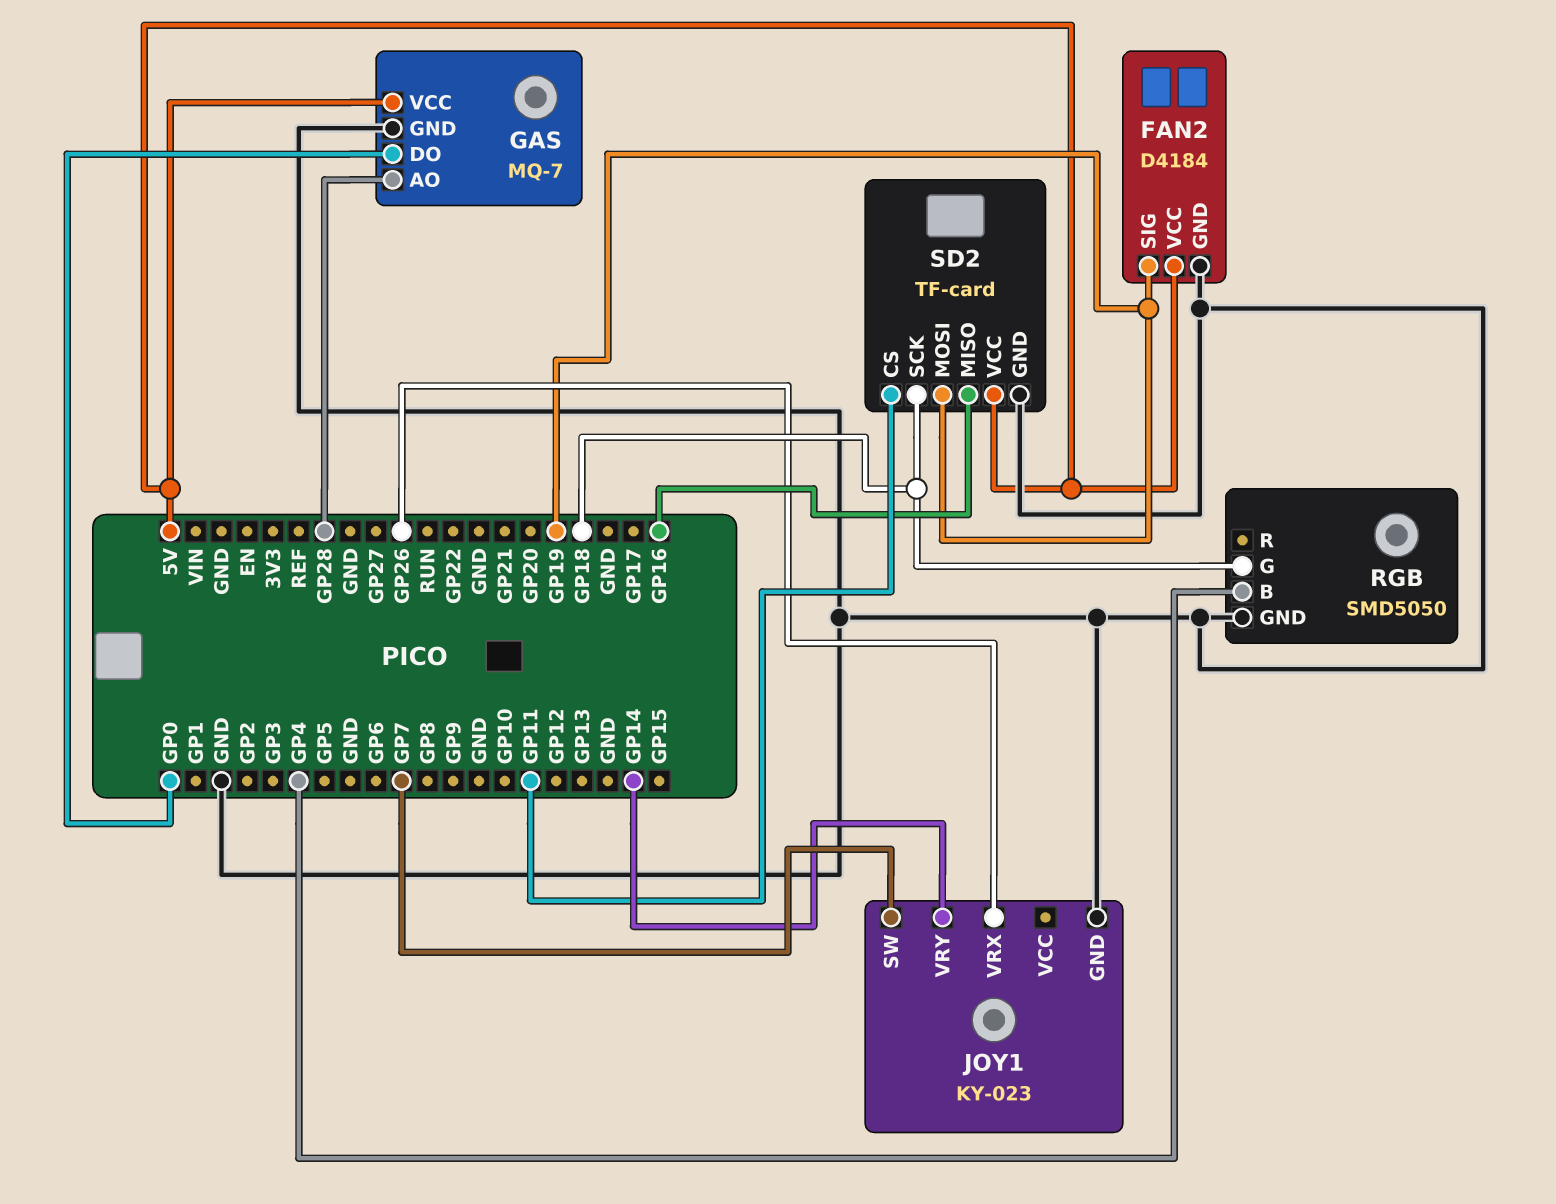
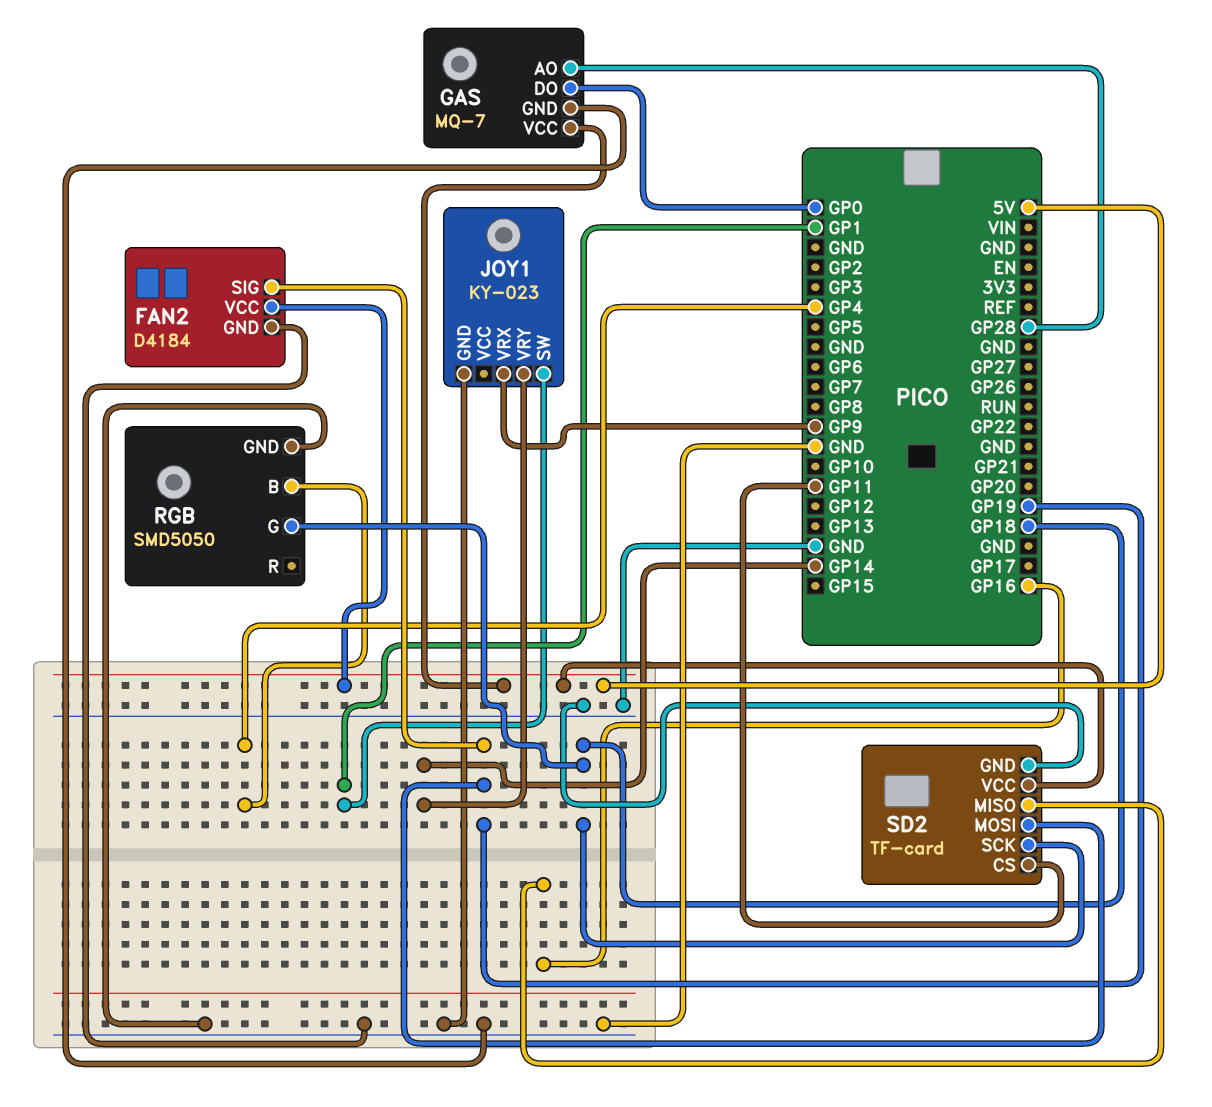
JOY1 pin SW: GP7 -> GP1
JOY1 pin VRX: GP26 -> GP9

